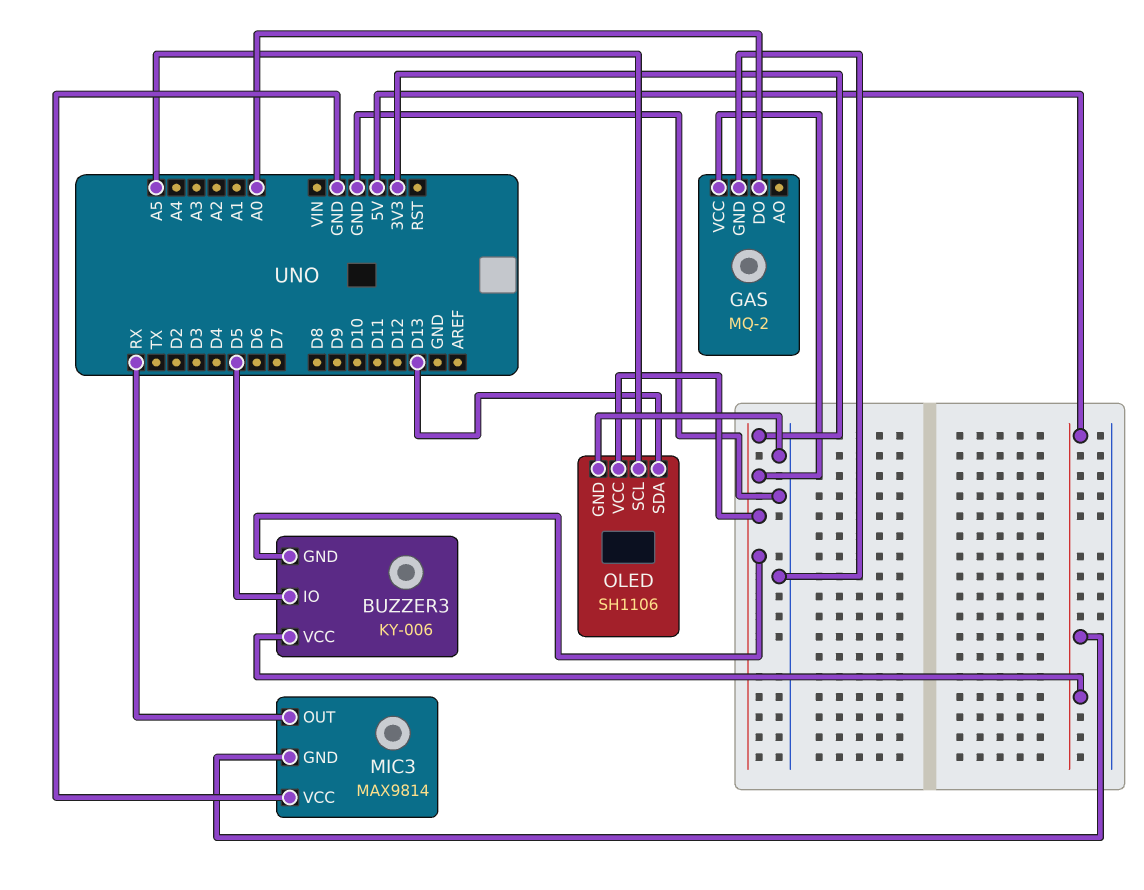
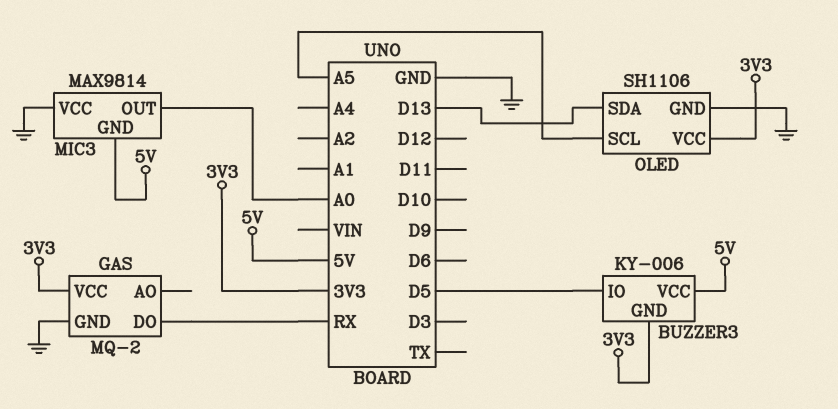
GAS pin DO: A0 -> RX
MIC3 pin OUT: RX -> A0

